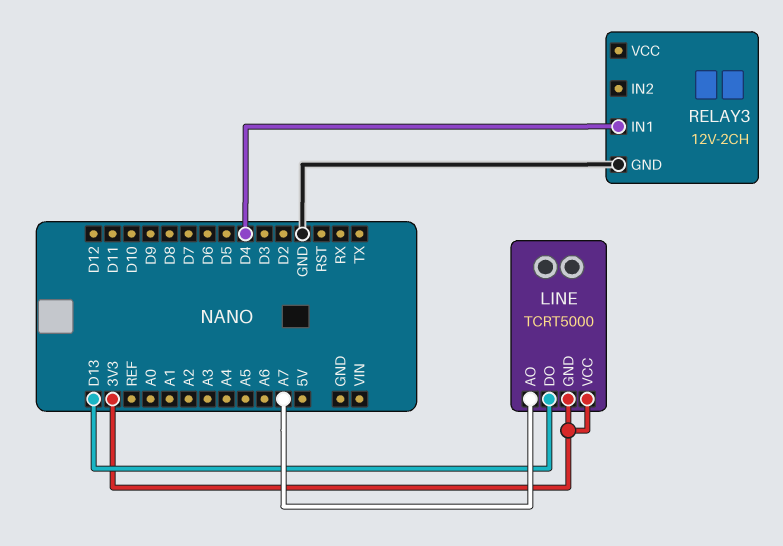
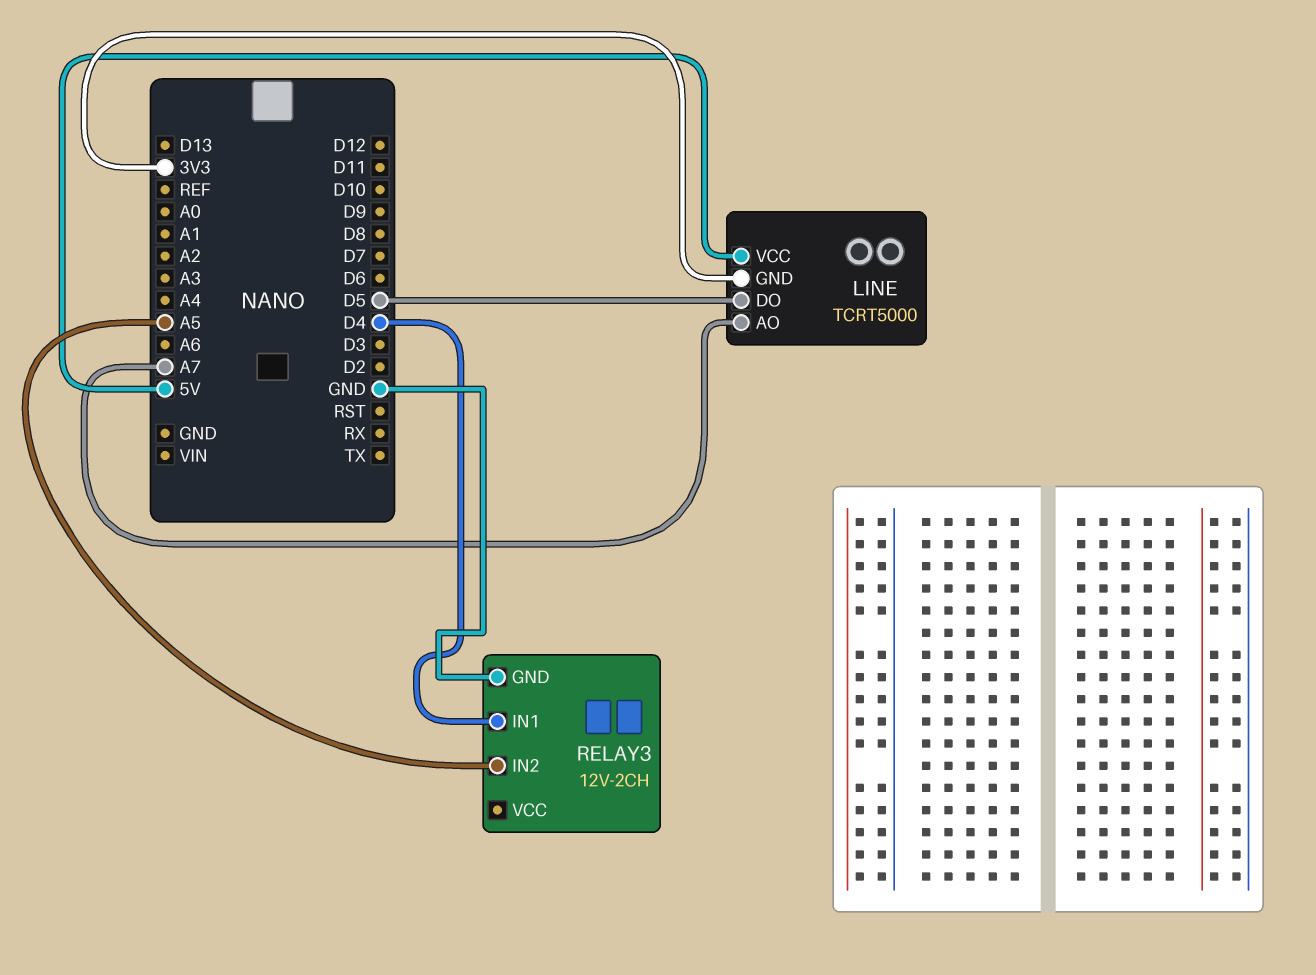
LINE pin DO: D13 -> D5
LINE pin VCC: 3V3 -> 5V
RELAY3 pin IN2: none -> A5

